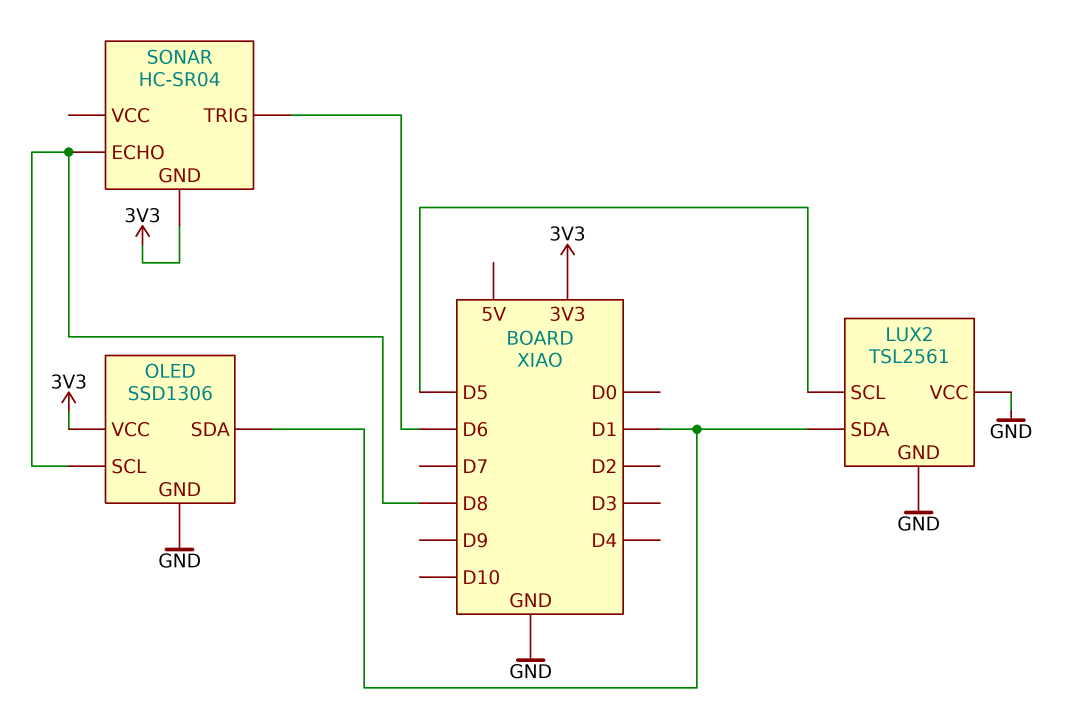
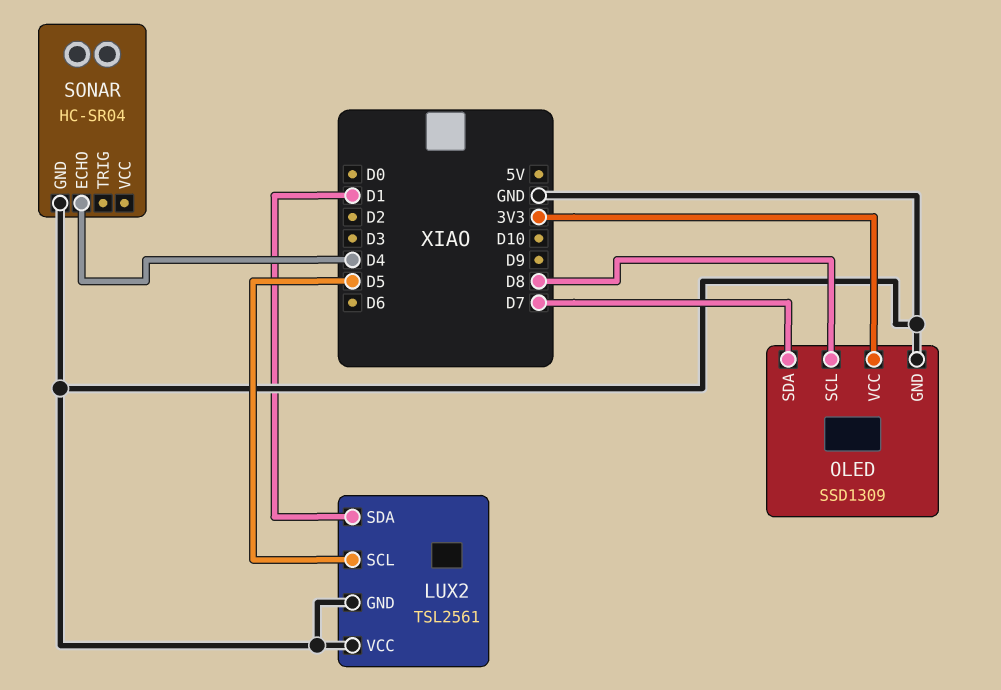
OLED: SSD1306 -> SSD1309
OLED pin SDA: D1 -> D7
SONAR pin ECHO: D8 -> D4
SONAR pin GND: 3V3 -> GND
SONAR pin TRIG: D6 -> none

